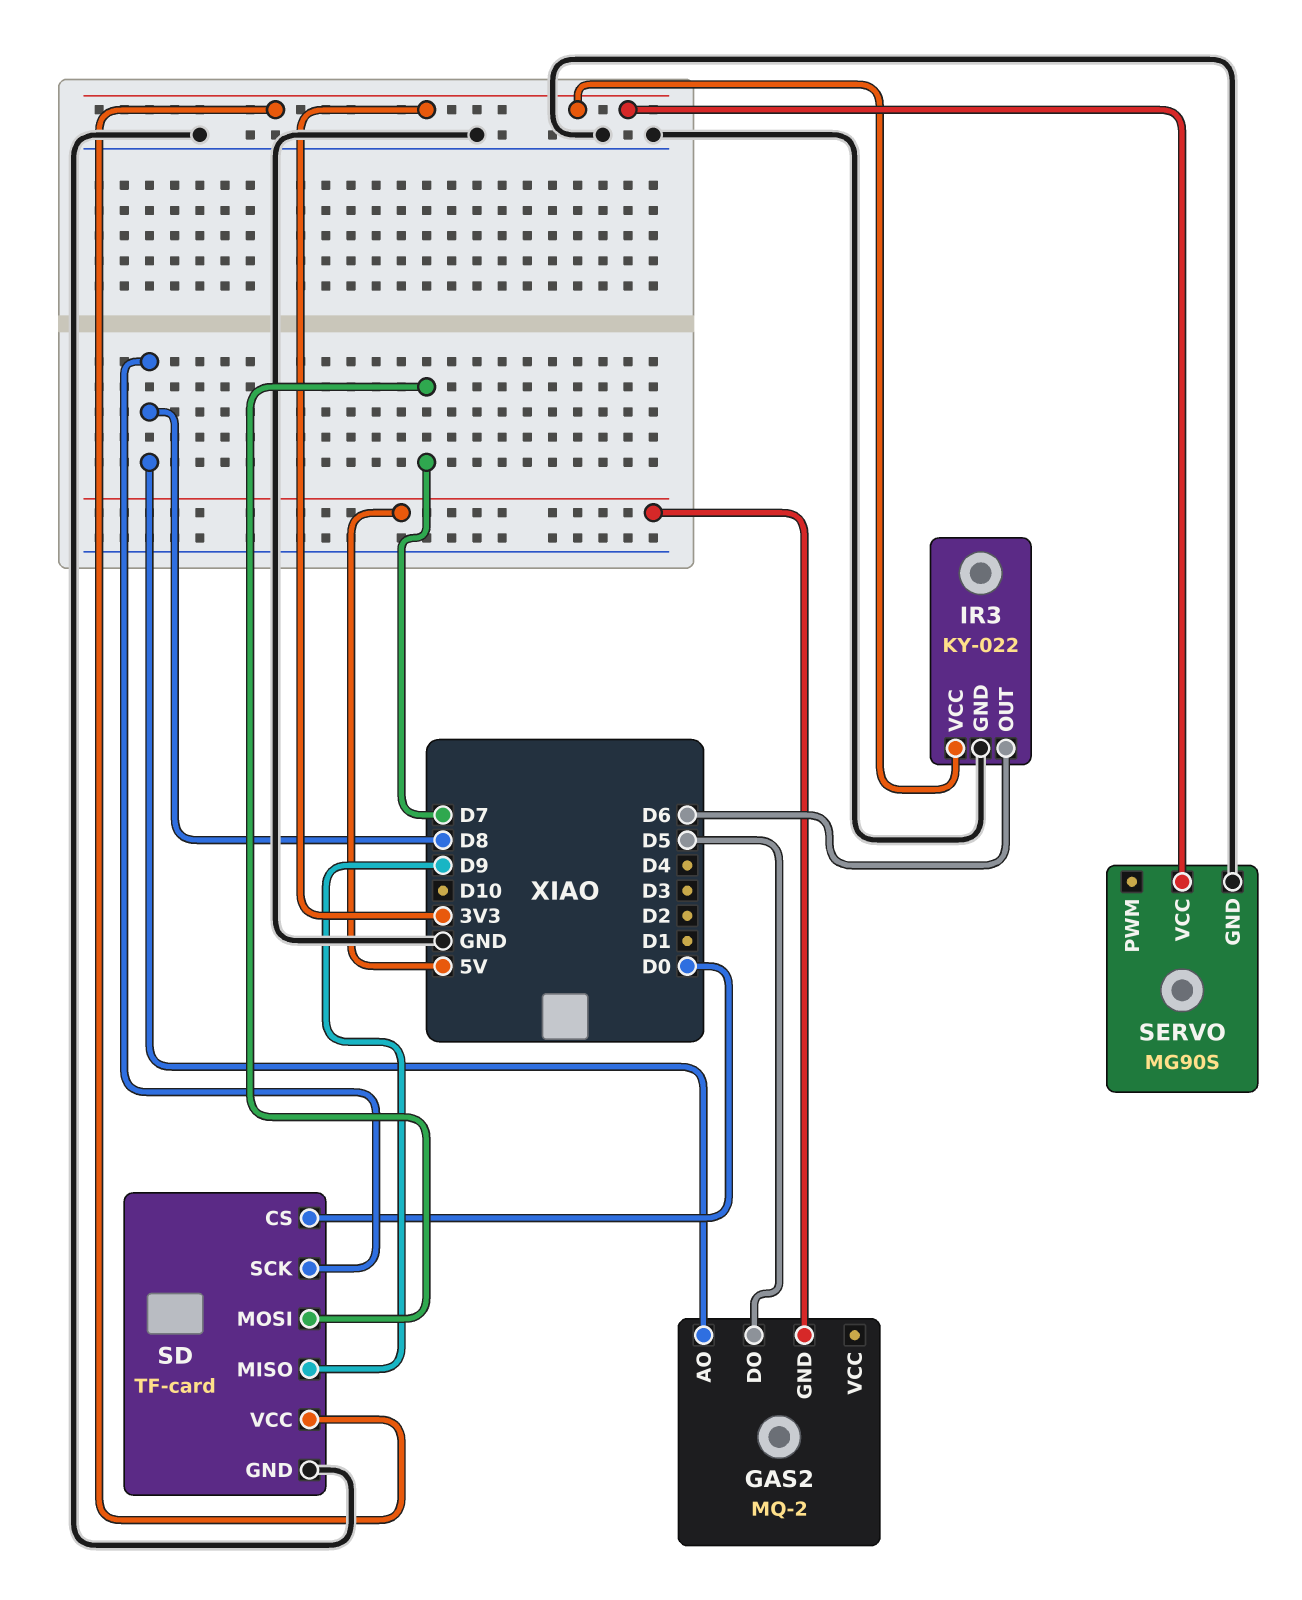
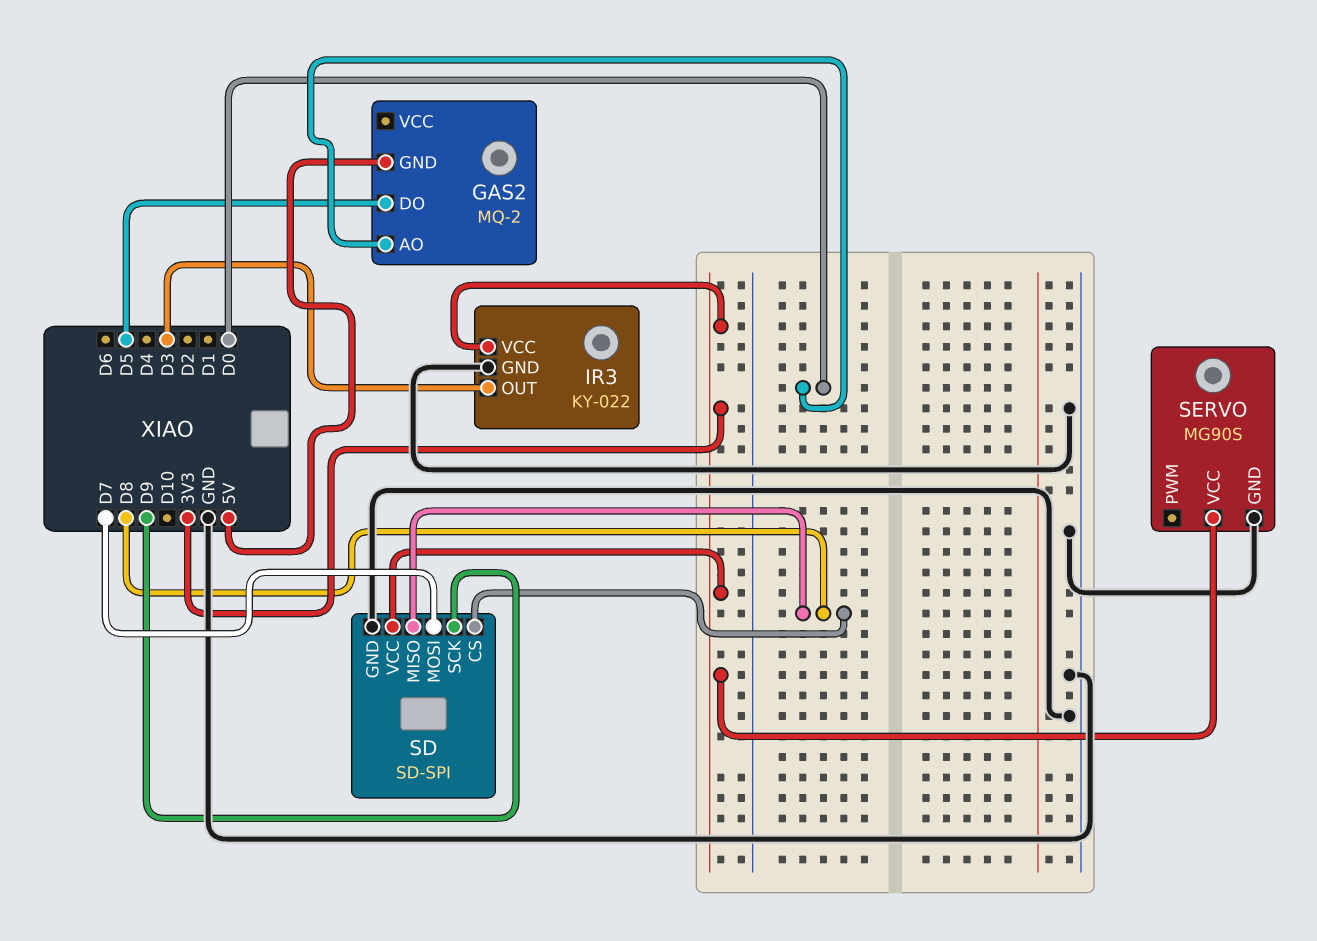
GAS2 pin AO: D8 -> D0
IR3 pin OUT: D6 -> D3
SD: TF-card -> SD-SPI
SD pin CS: D0 -> D8
SD pin MISO: D9 -> D8
SD pin SCK: D8 -> D9

